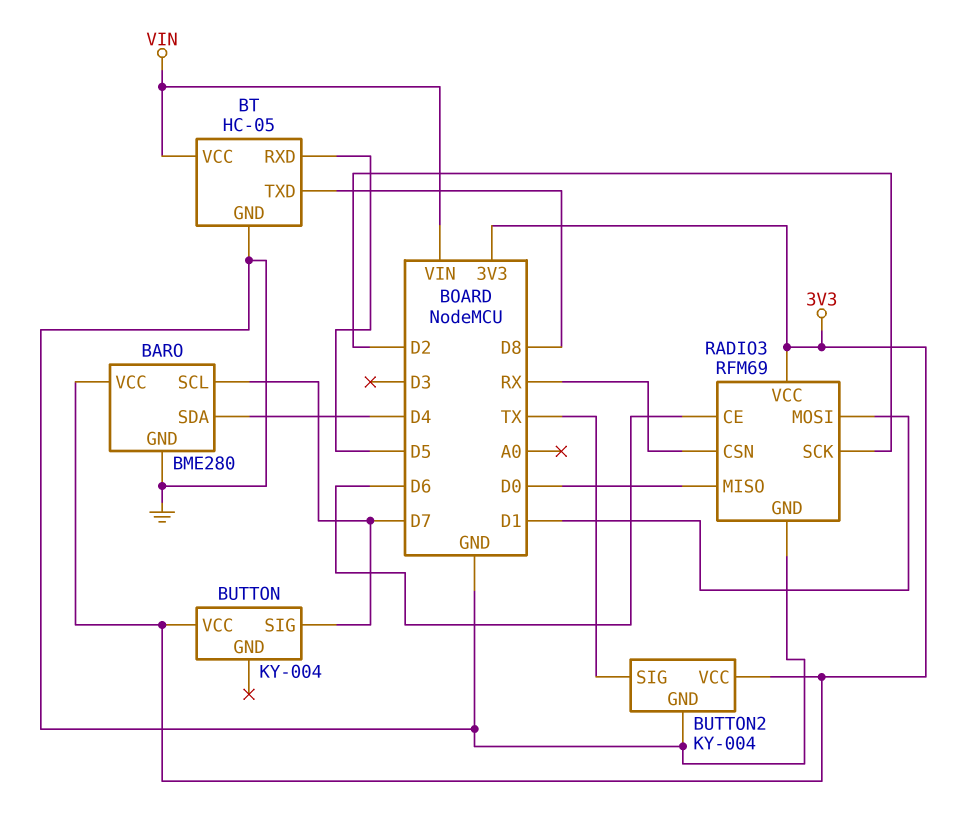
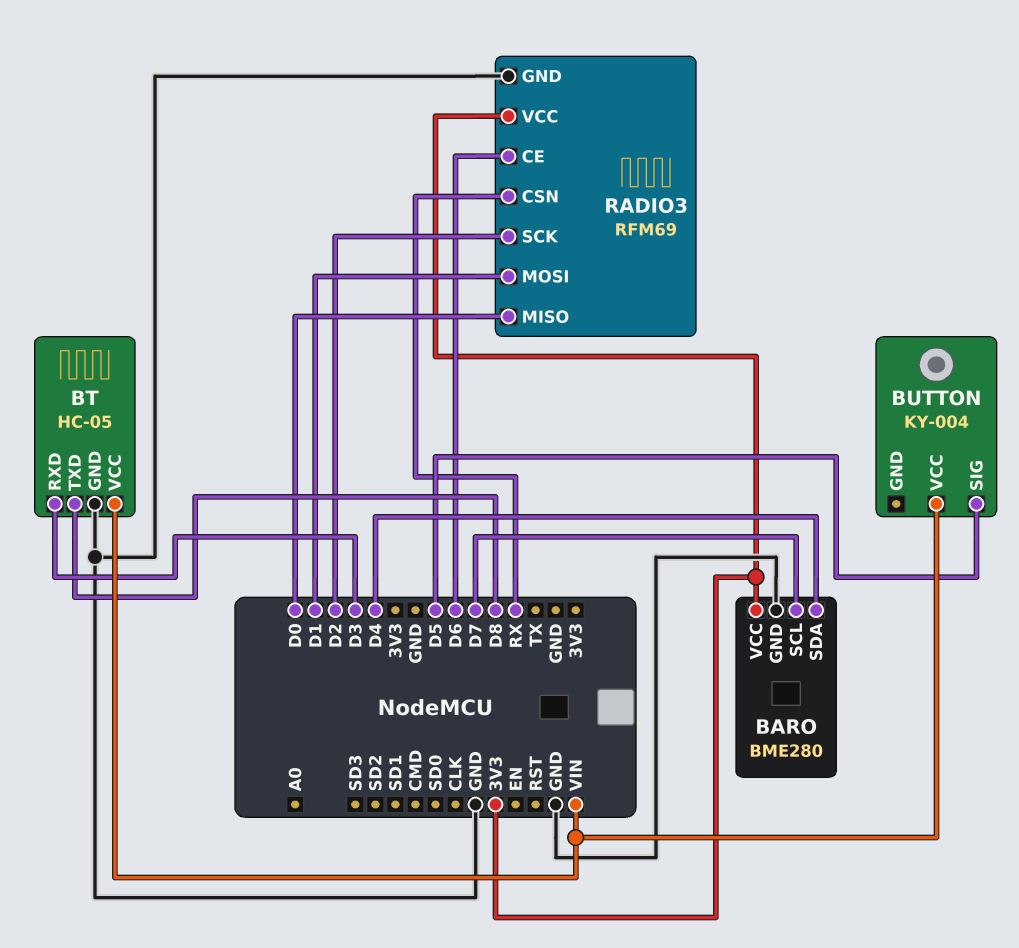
BT pin RXD: D5 -> D3
BUTTON pin SIG: D7 -> D5
BUTTON pin VCC: 3V3 -> VIN
BUTTON2: KY-004 -> none
BUTTON2 pin GND: GND -> none
BUTTON2 pin SIG: TX -> none
BUTTON2 pin VCC: 3V3 -> none

